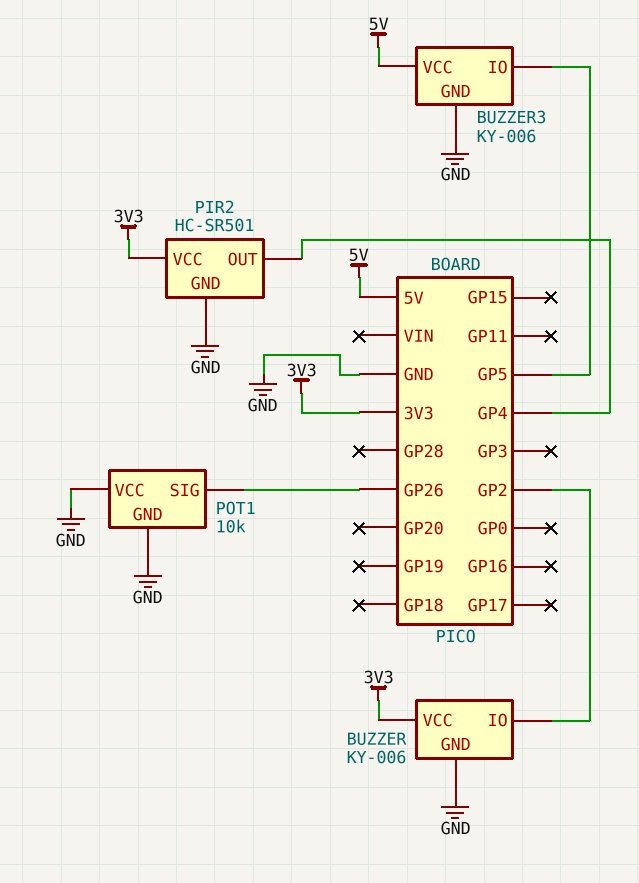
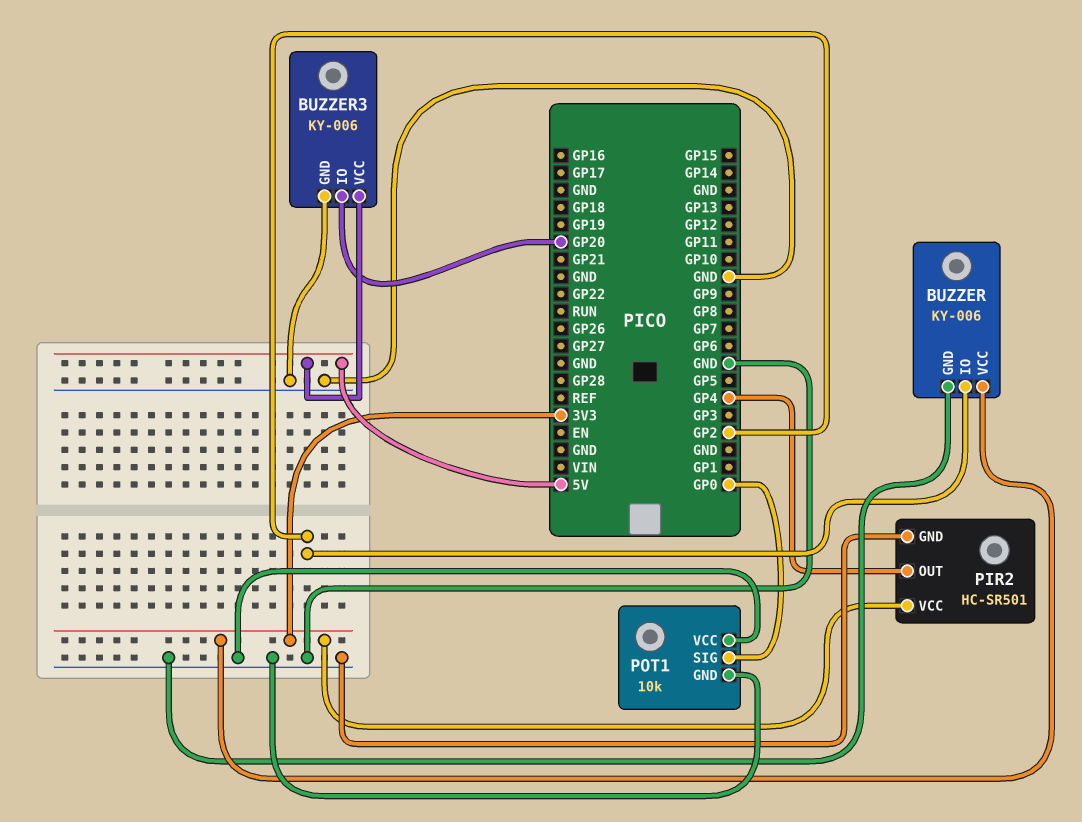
BUZZER3 pin IO: GP5 -> GP20
POT1 pin SIG: GP26 -> GP0

